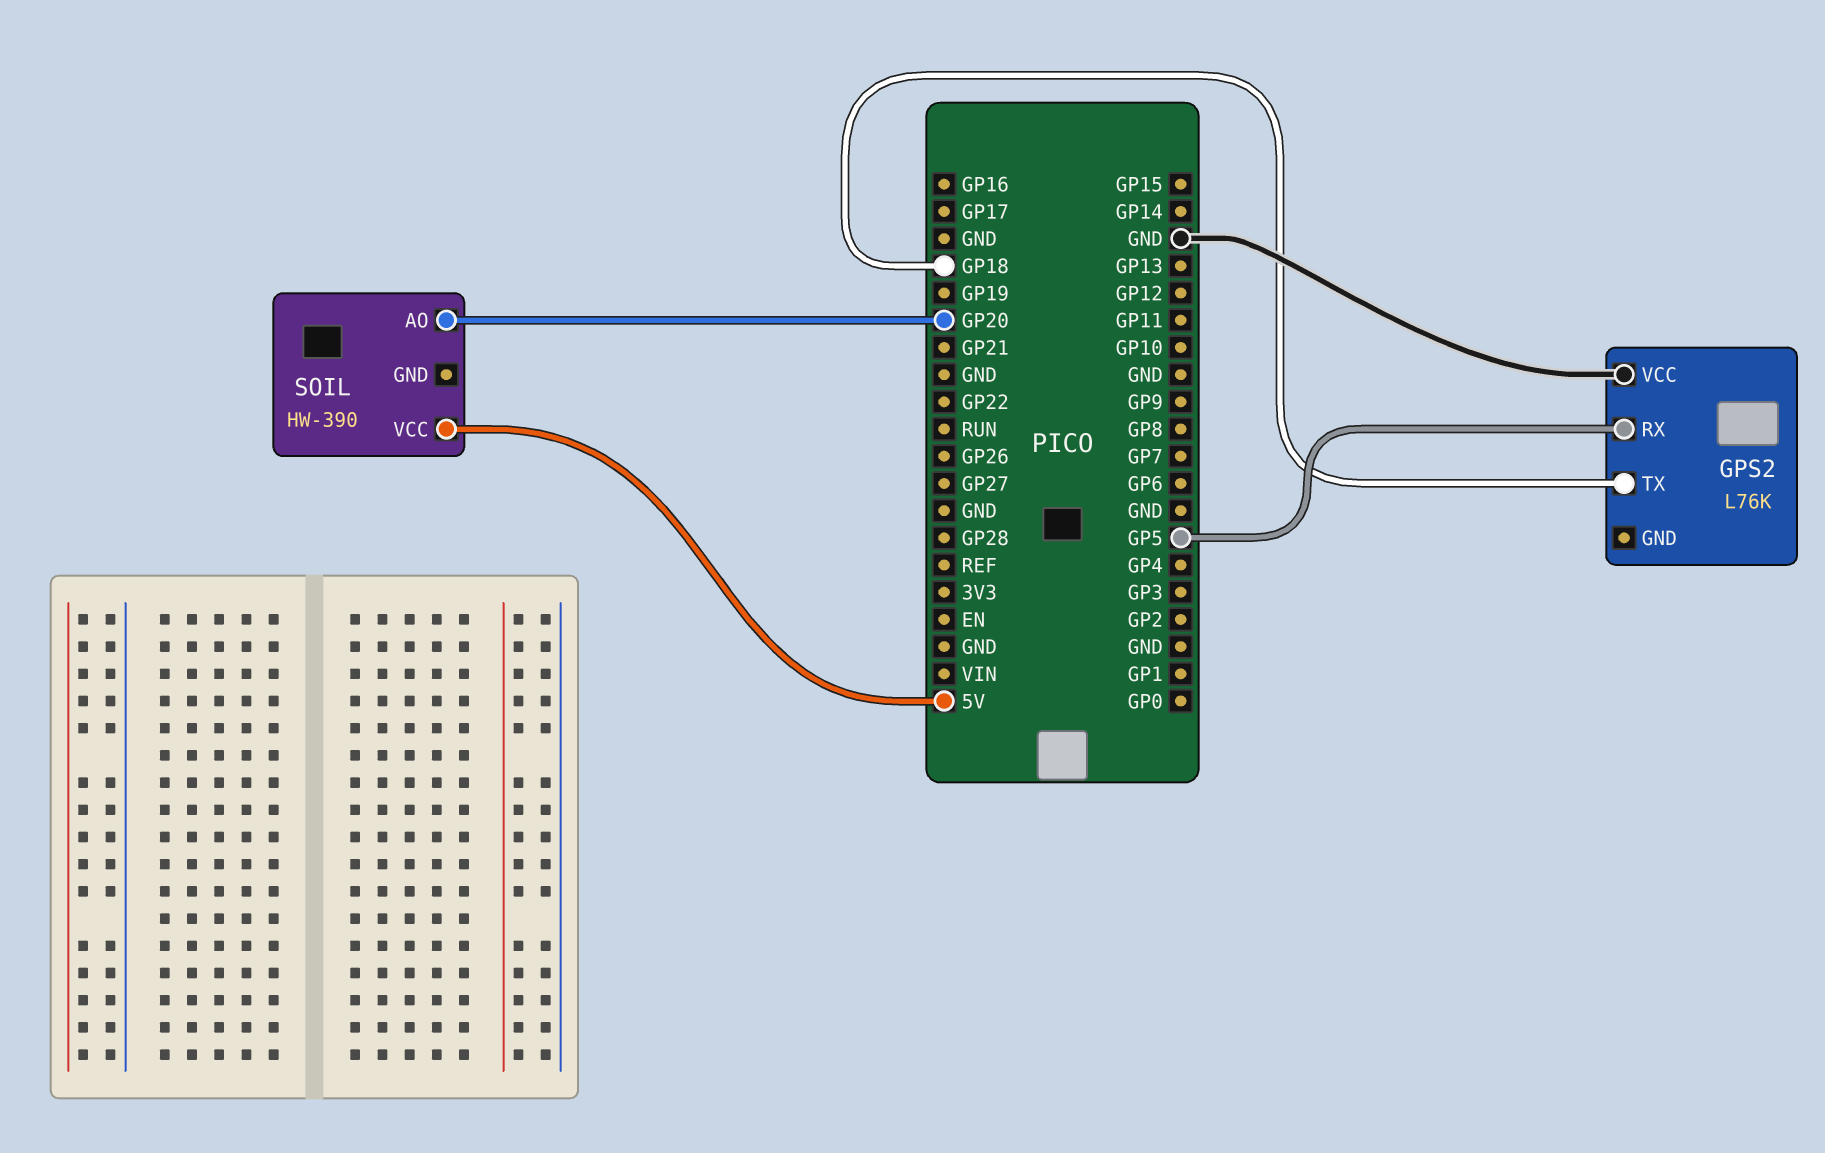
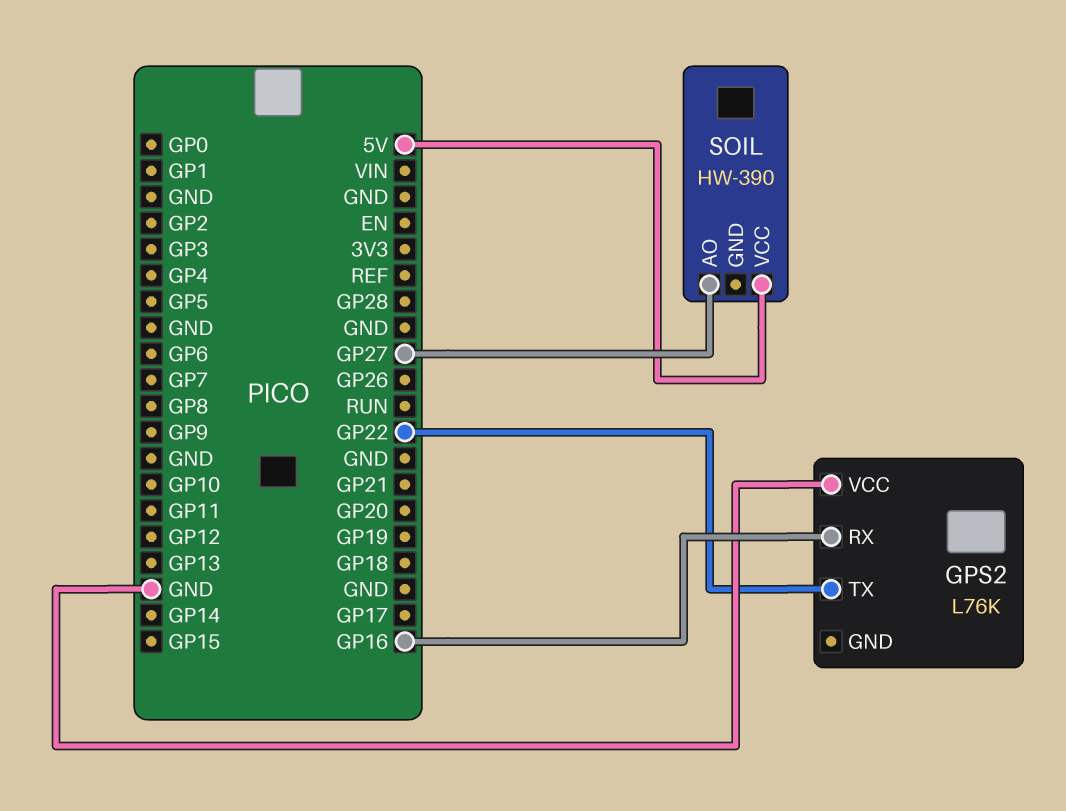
GPS2 pin RX: GP5 -> GP16
GPS2 pin TX: GP18 -> GP22
SOIL pin AO: GP20 -> GP27

